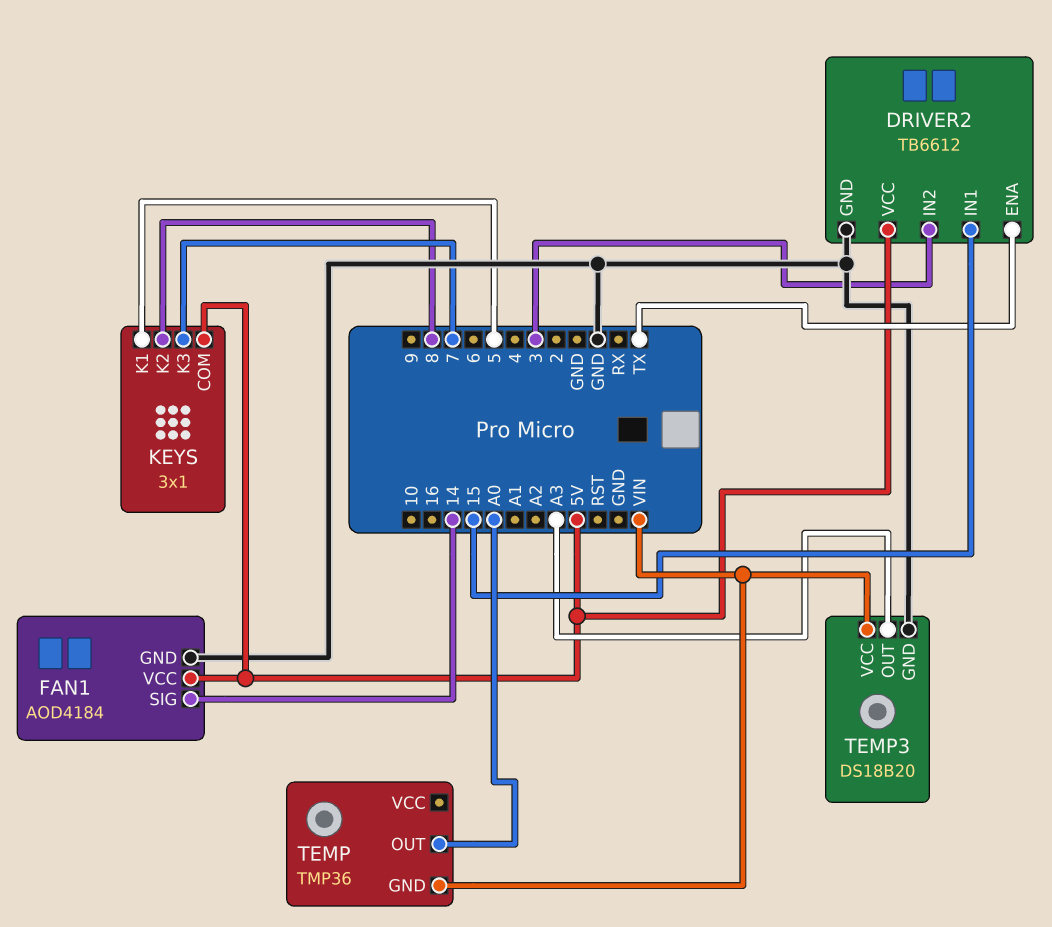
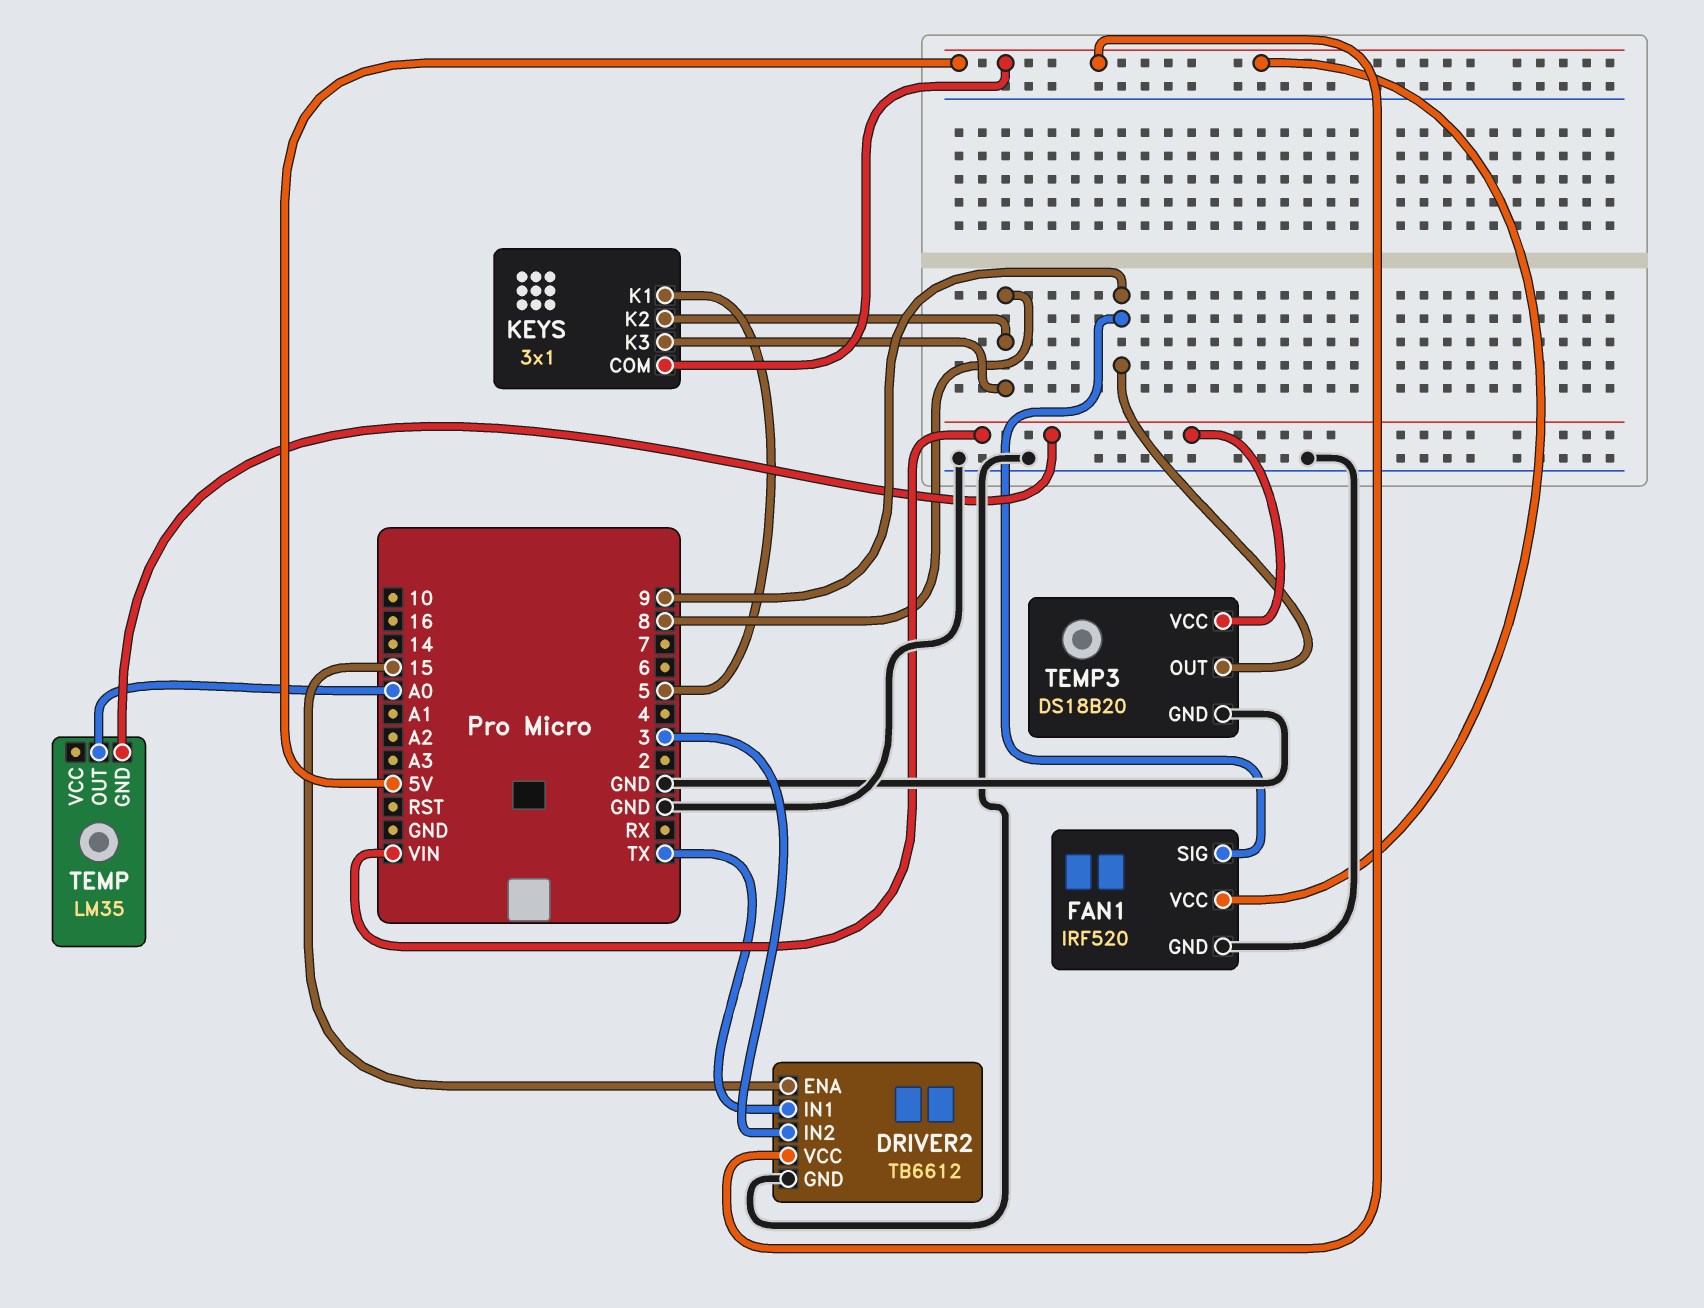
DRIVER2 pin ENA: TX -> 15
DRIVER2 pin IN1: 15 -> TX
FAN1: AOD4184 -> IRF520
FAN1 pin SIG: 14 -> 9
KEYS pin K3: 7 -> 8
TEMP: TMP36 -> LM35
TEMP3 pin OUT: A3 -> 9

